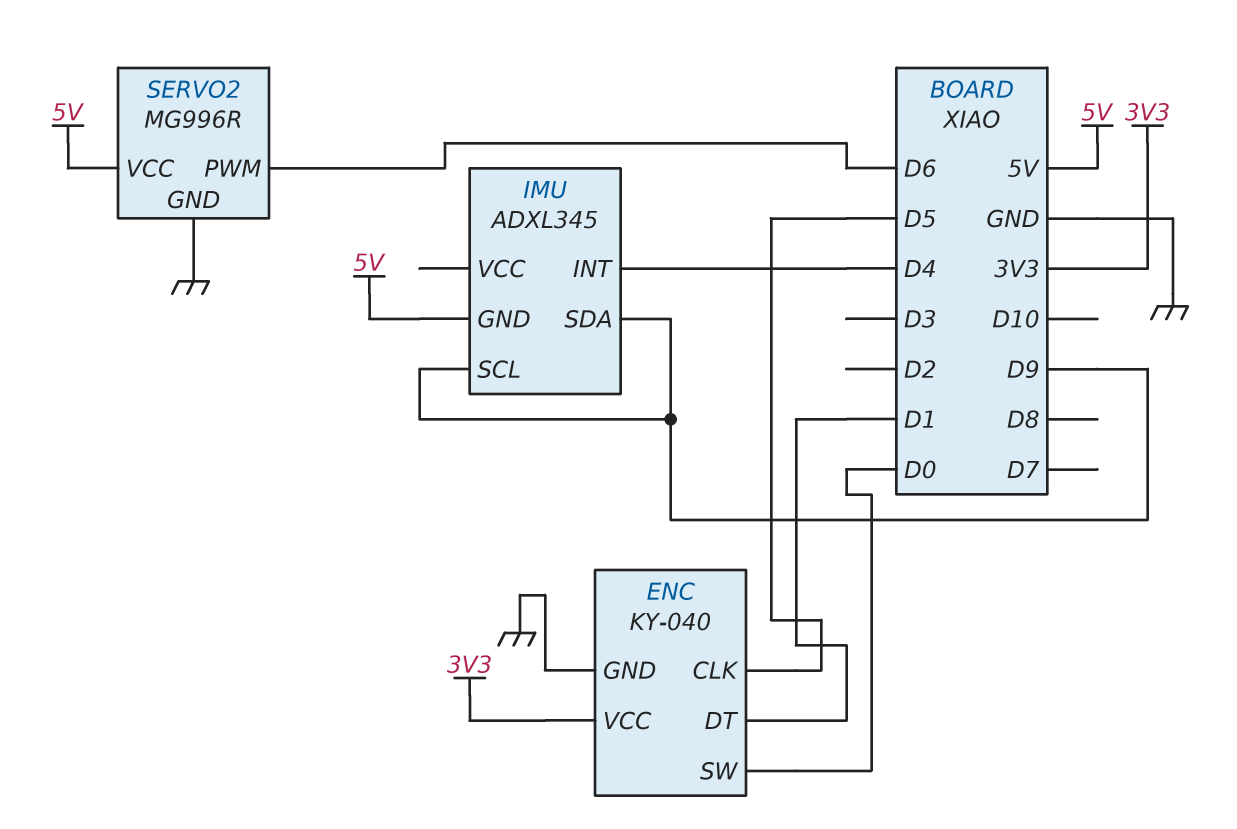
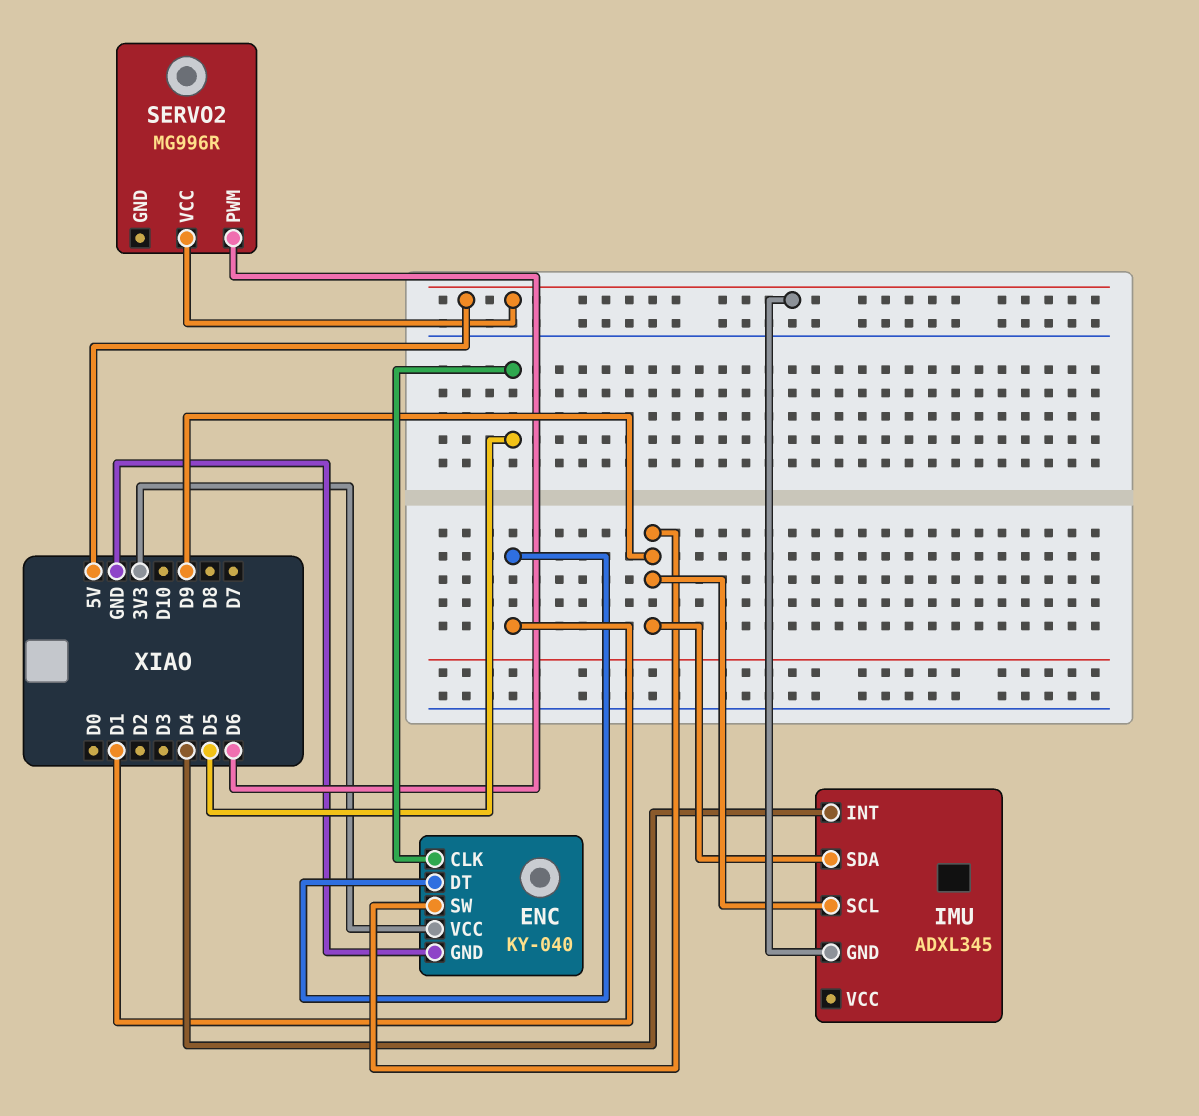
ENC pin SW: D0 -> D9
SERVO2 pin GND: GND -> none

